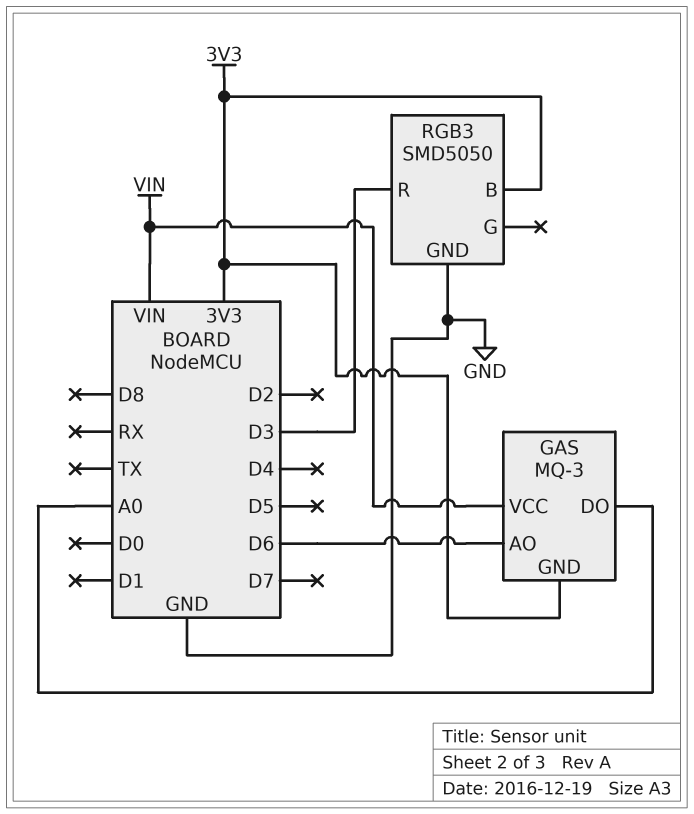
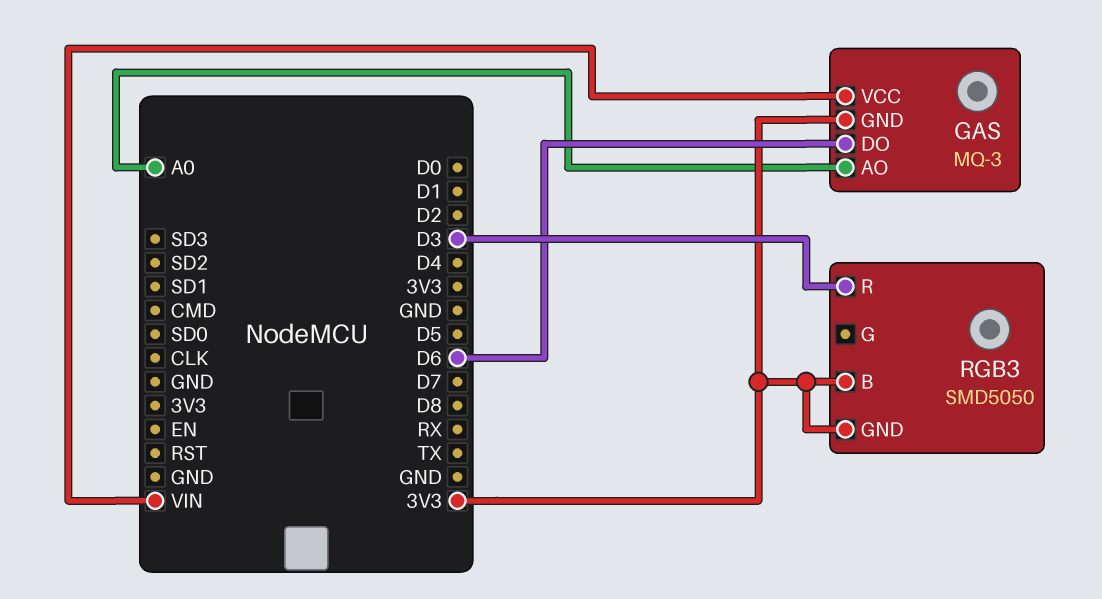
GAS pin AO: D6 -> A0
GAS pin DO: A0 -> D6
RGB3 pin GND: GND -> 3V3

